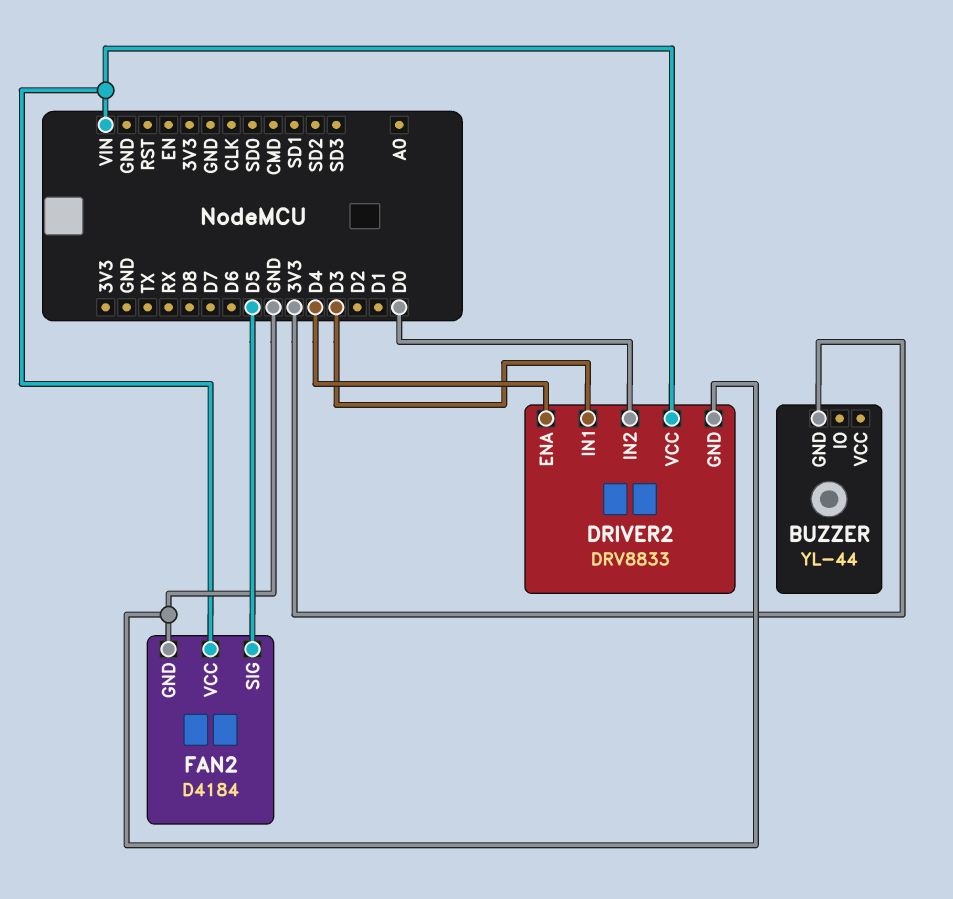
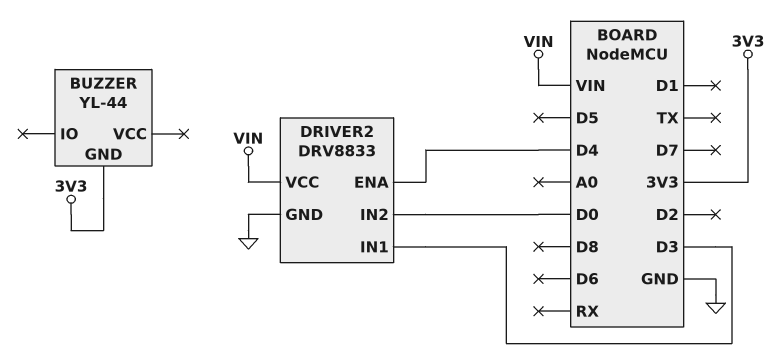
FAN2: D4184 -> none
FAN2 pin GND: GND -> none
FAN2 pin SIG: D5 -> none
FAN2 pin VCC: VIN -> none

